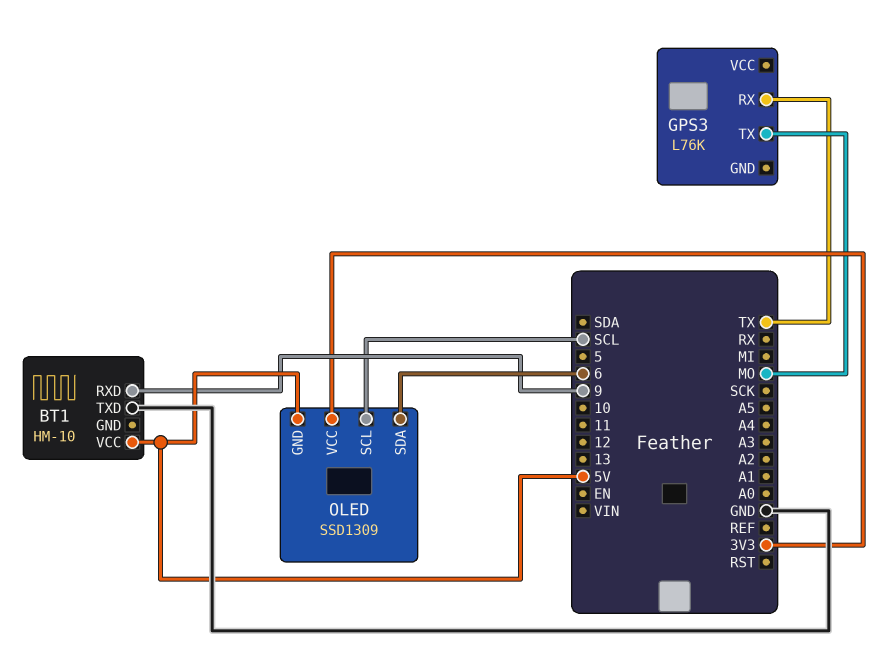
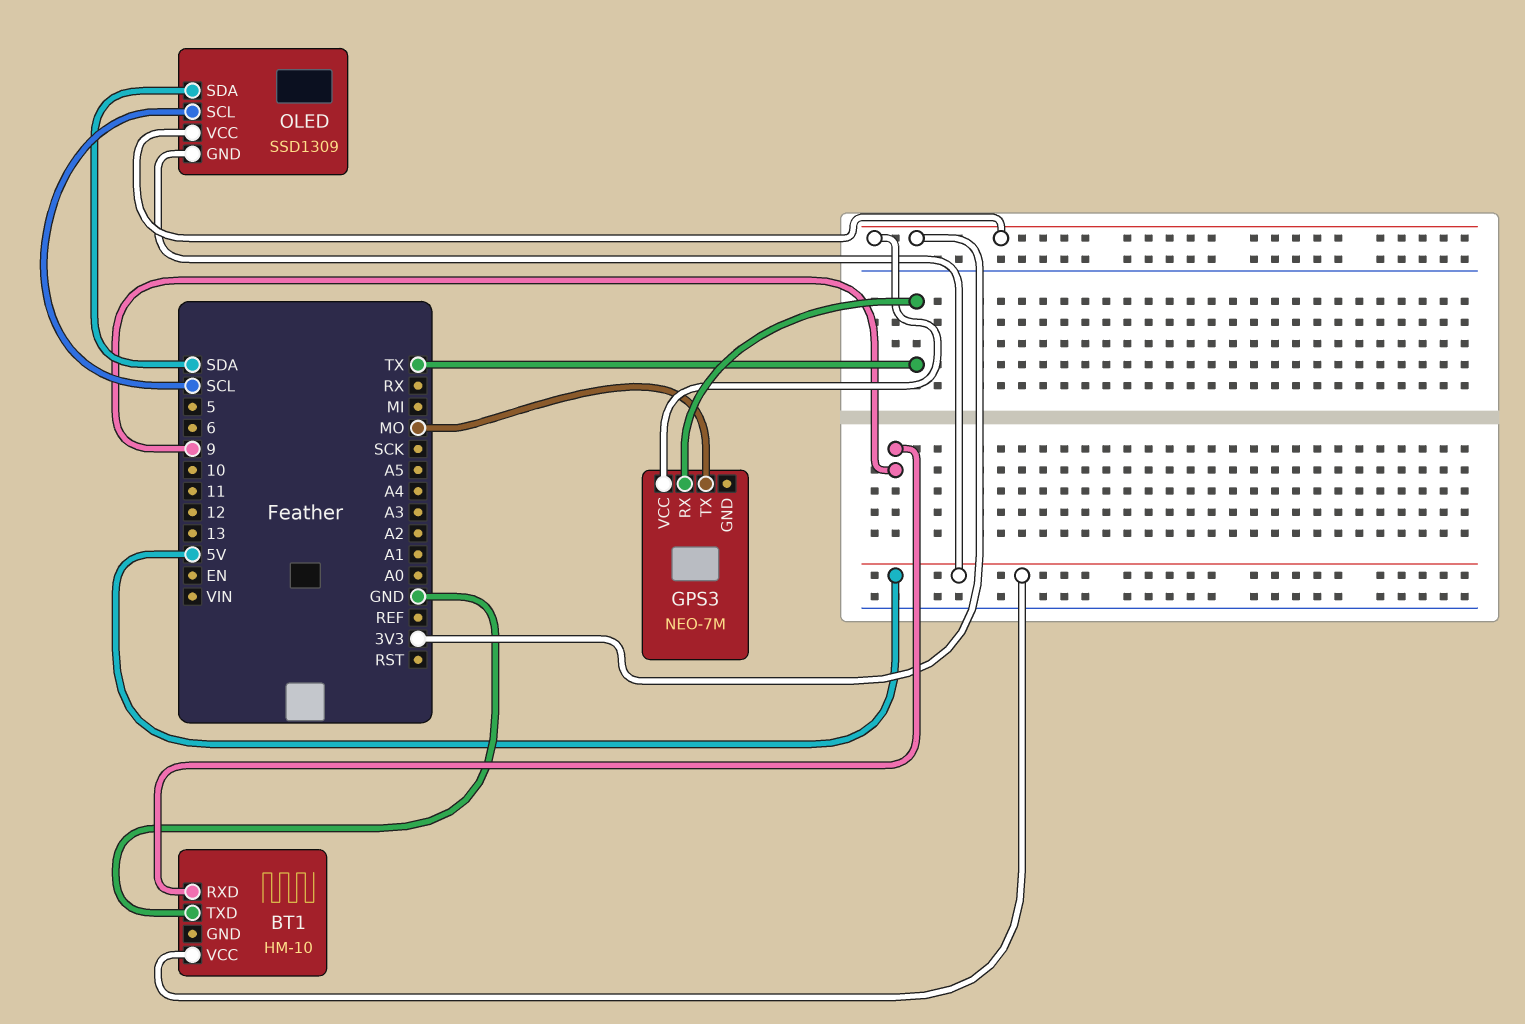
GPS3: L76K -> NEO-7M
GPS3 pin VCC: none -> 3V3
OLED pin SDA: 6 -> SDA

